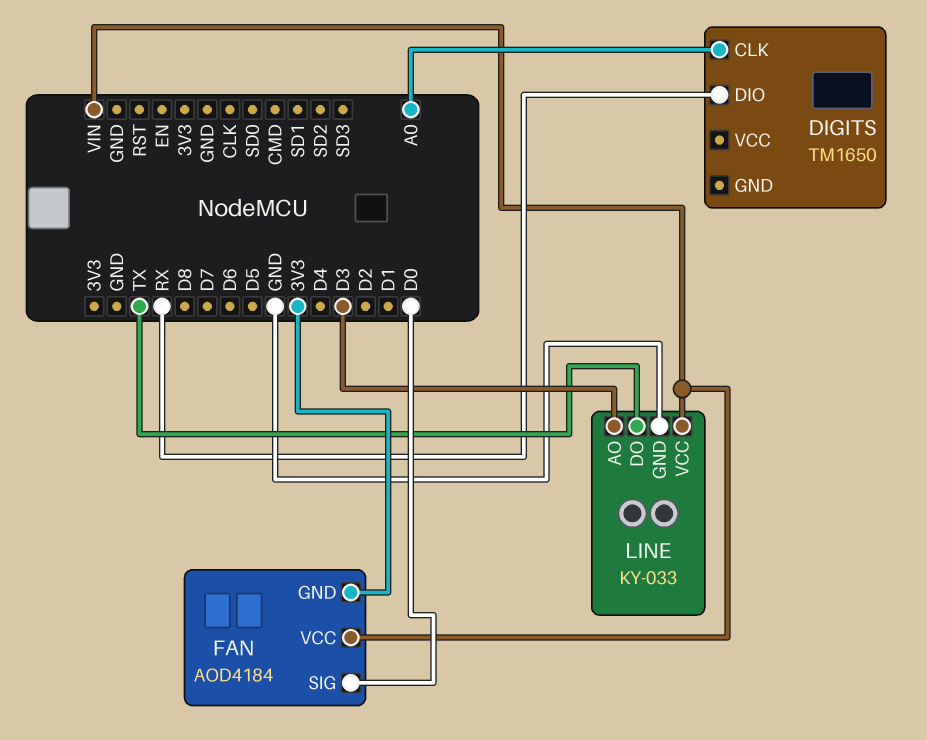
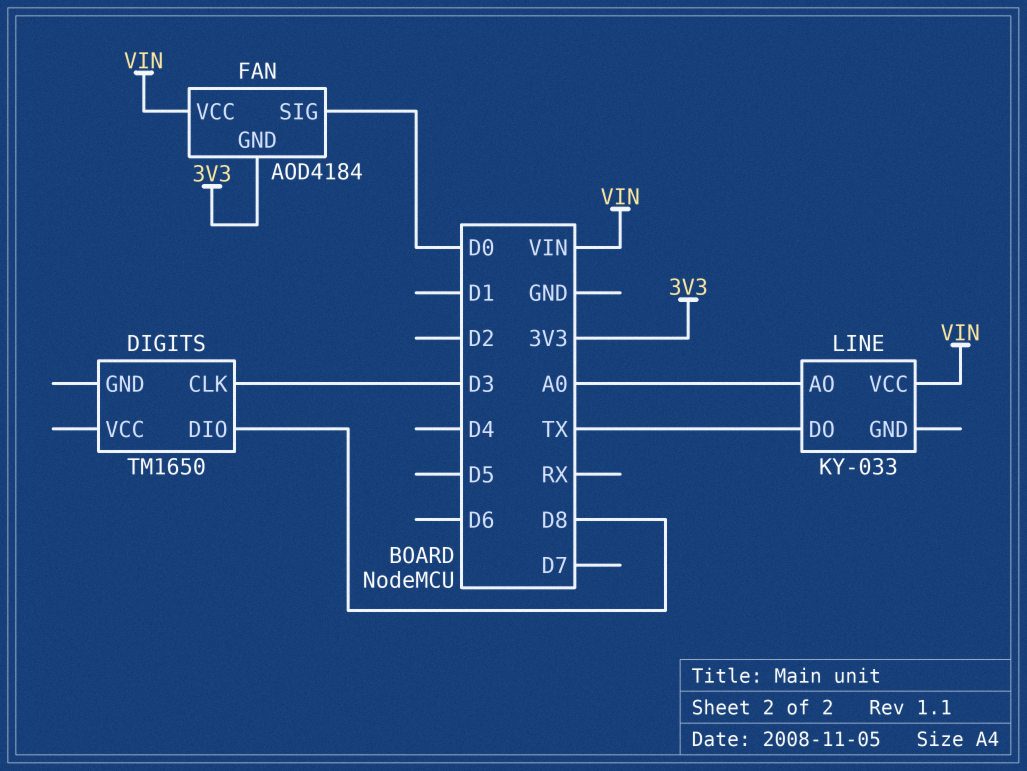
DIGITS pin CLK: A0 -> D3
DIGITS pin DIO: RX -> D8
LINE pin AO: D3 -> A0
LINE pin GND: GND -> none

